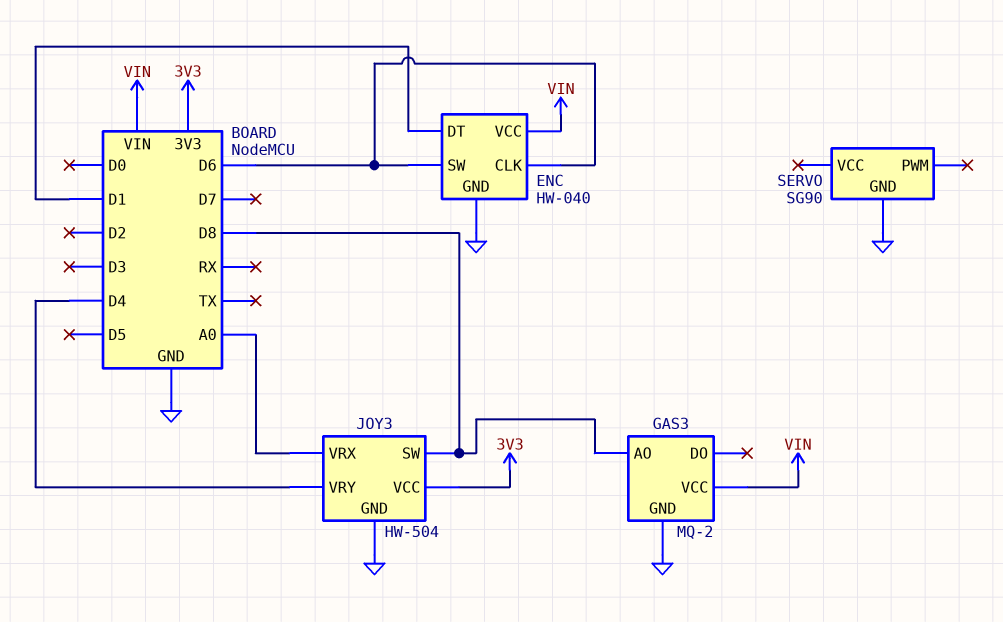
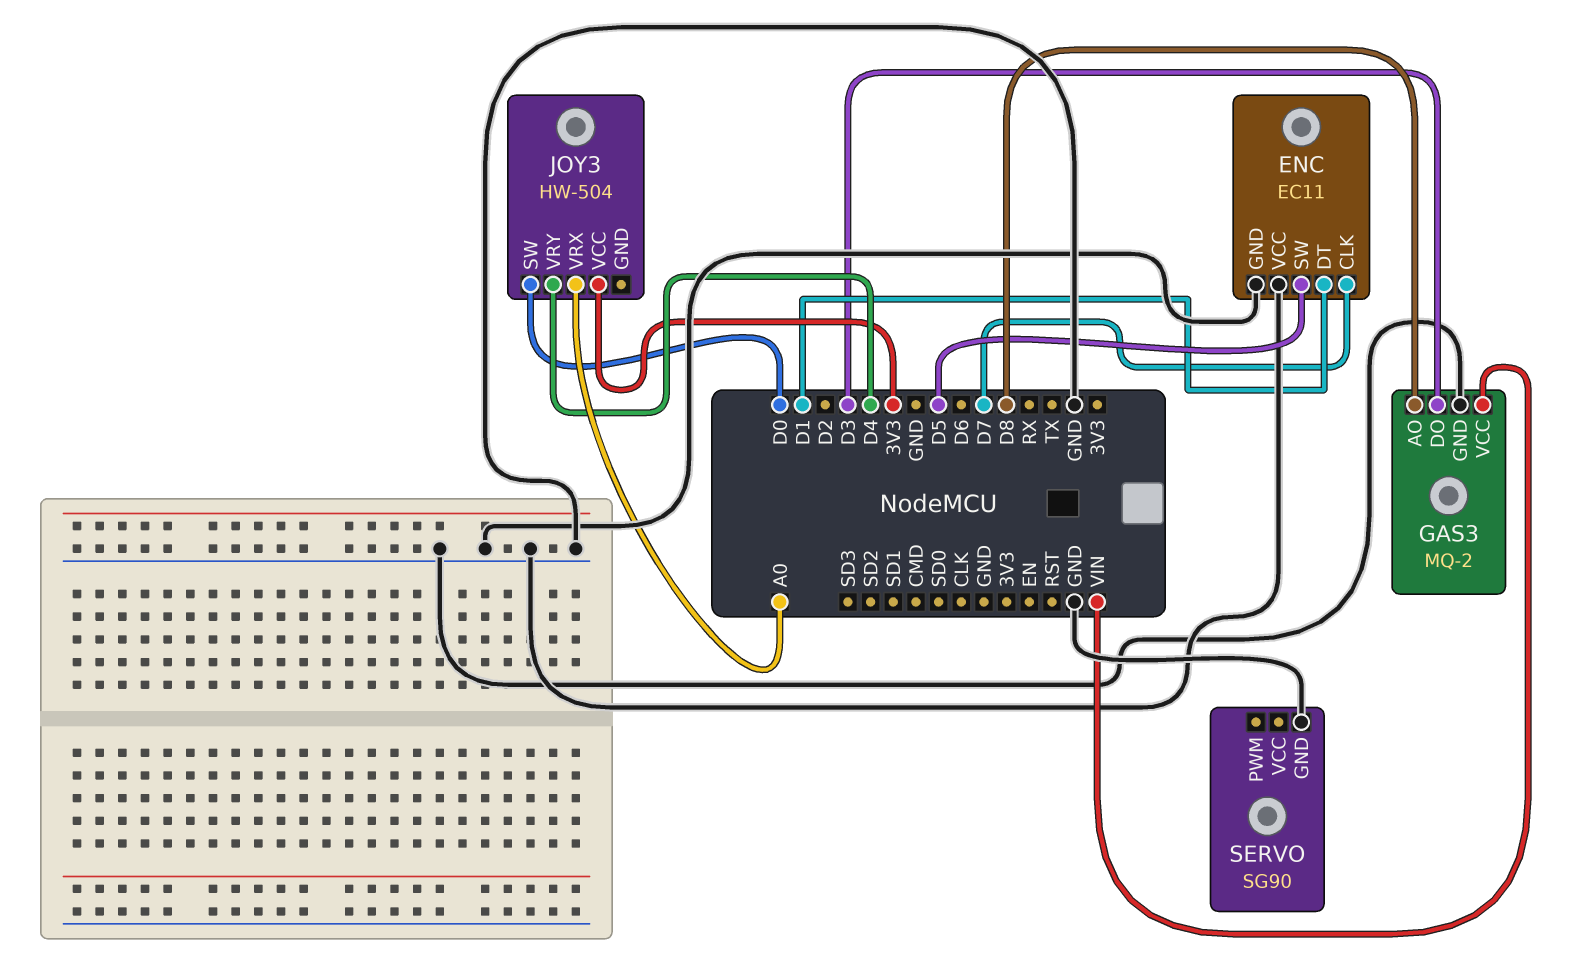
ENC: HW-040 -> EC11
ENC pin CLK: D6 -> D7
ENC pin SW: D6 -> D5
ENC pin VCC: VIN -> GND
GAS3 pin DO: none -> D3
JOY3 pin GND: GND -> none
JOY3 pin SW: D8 -> D0

